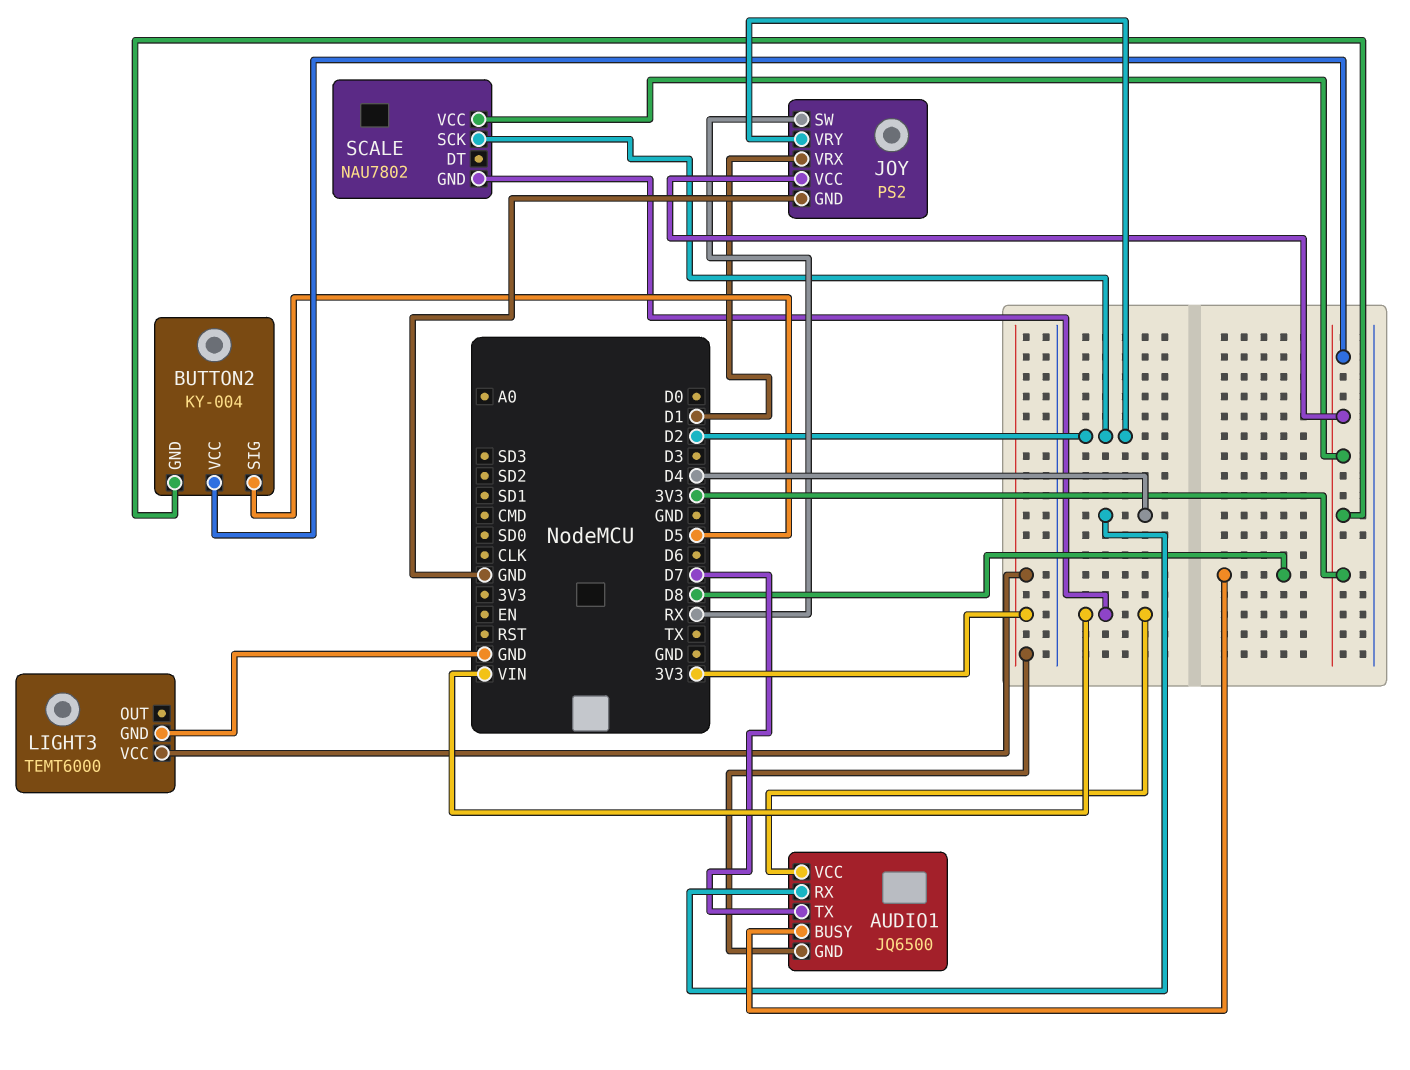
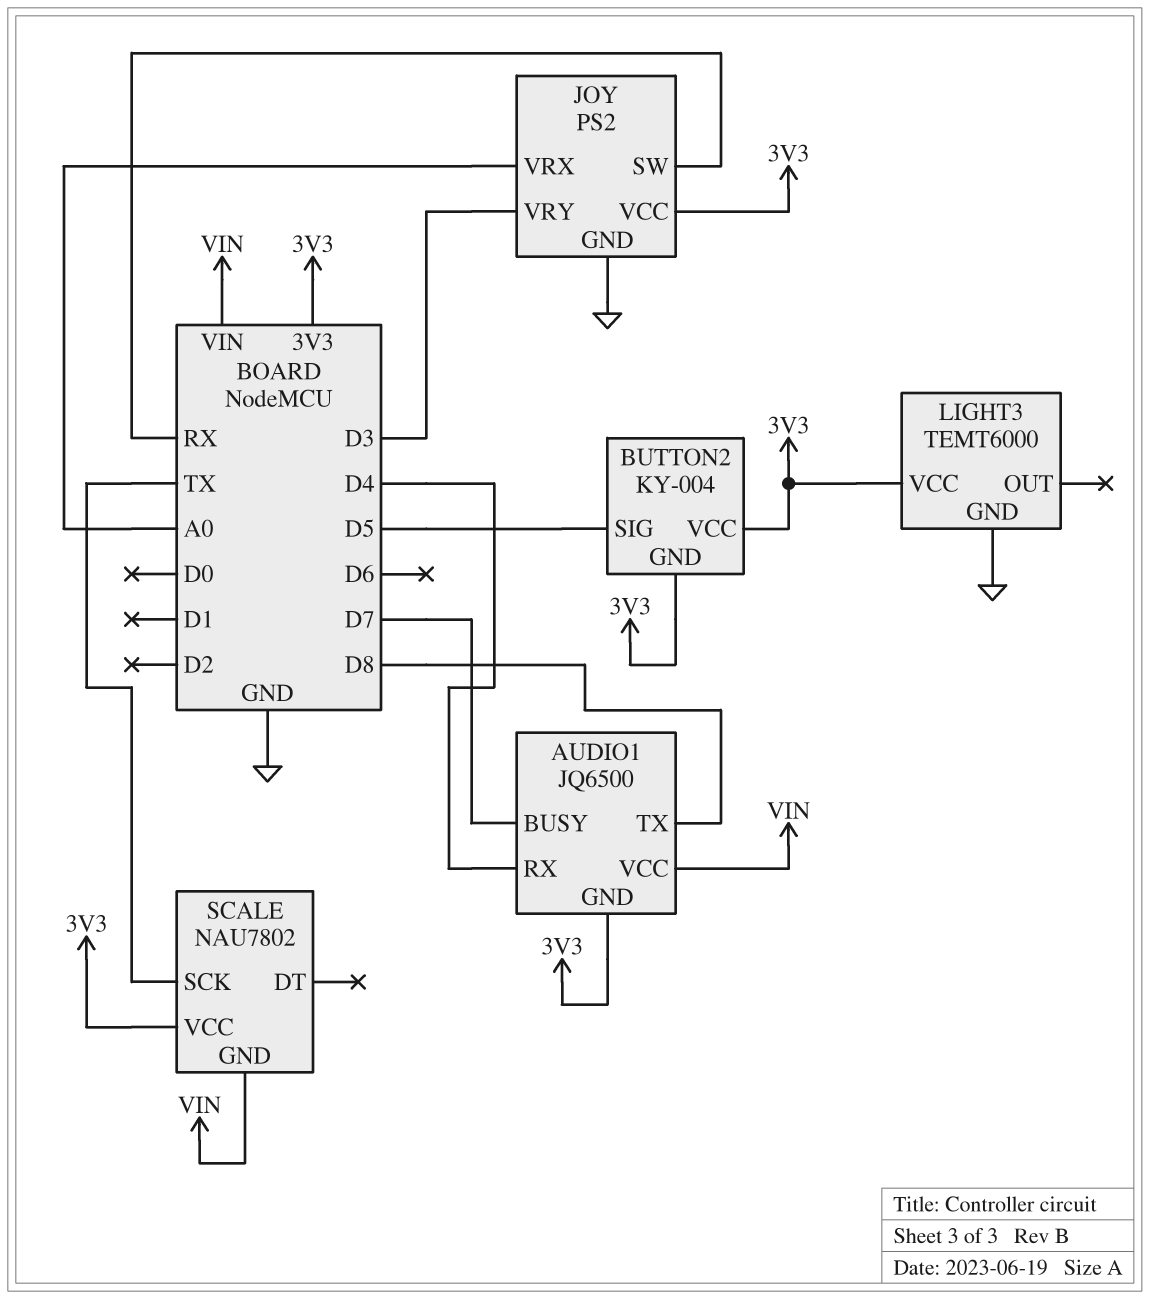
AUDIO1 pin BUSY: D8 -> D7
AUDIO1 pin TX: D7 -> D8
JOY pin VRX: D1 -> A0
JOY pin VRY: D2 -> D3
SCALE pin SCK: D2 -> TX

